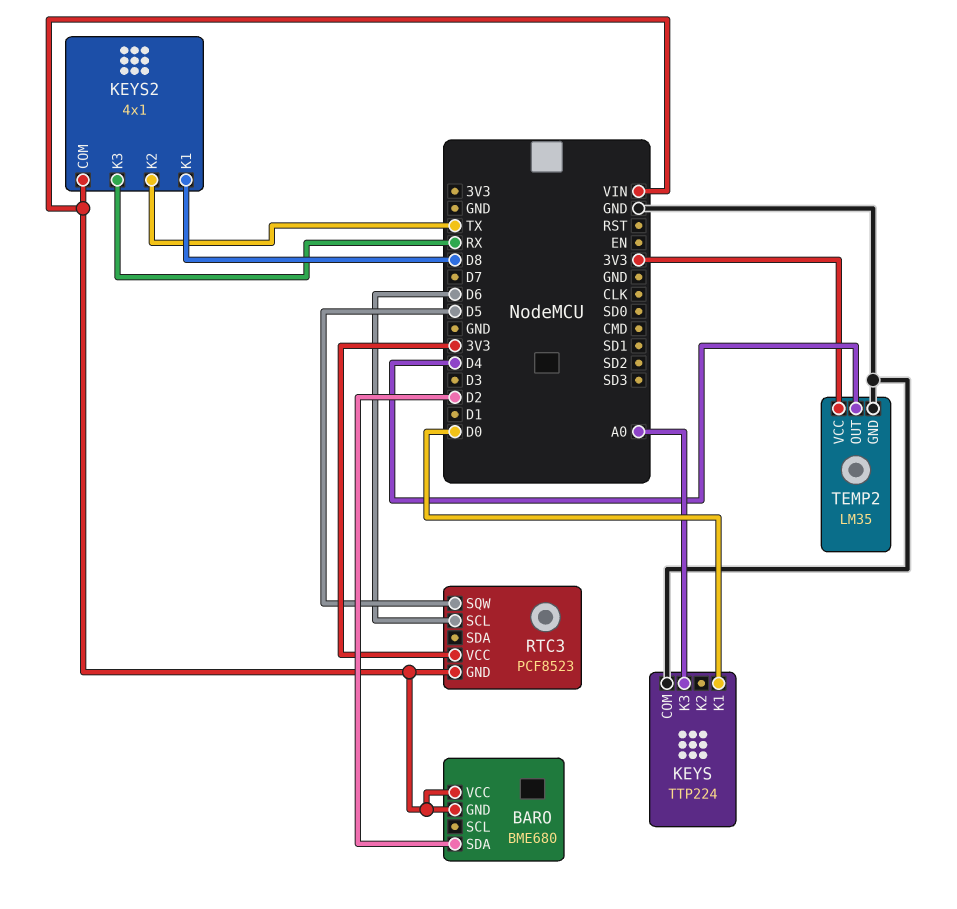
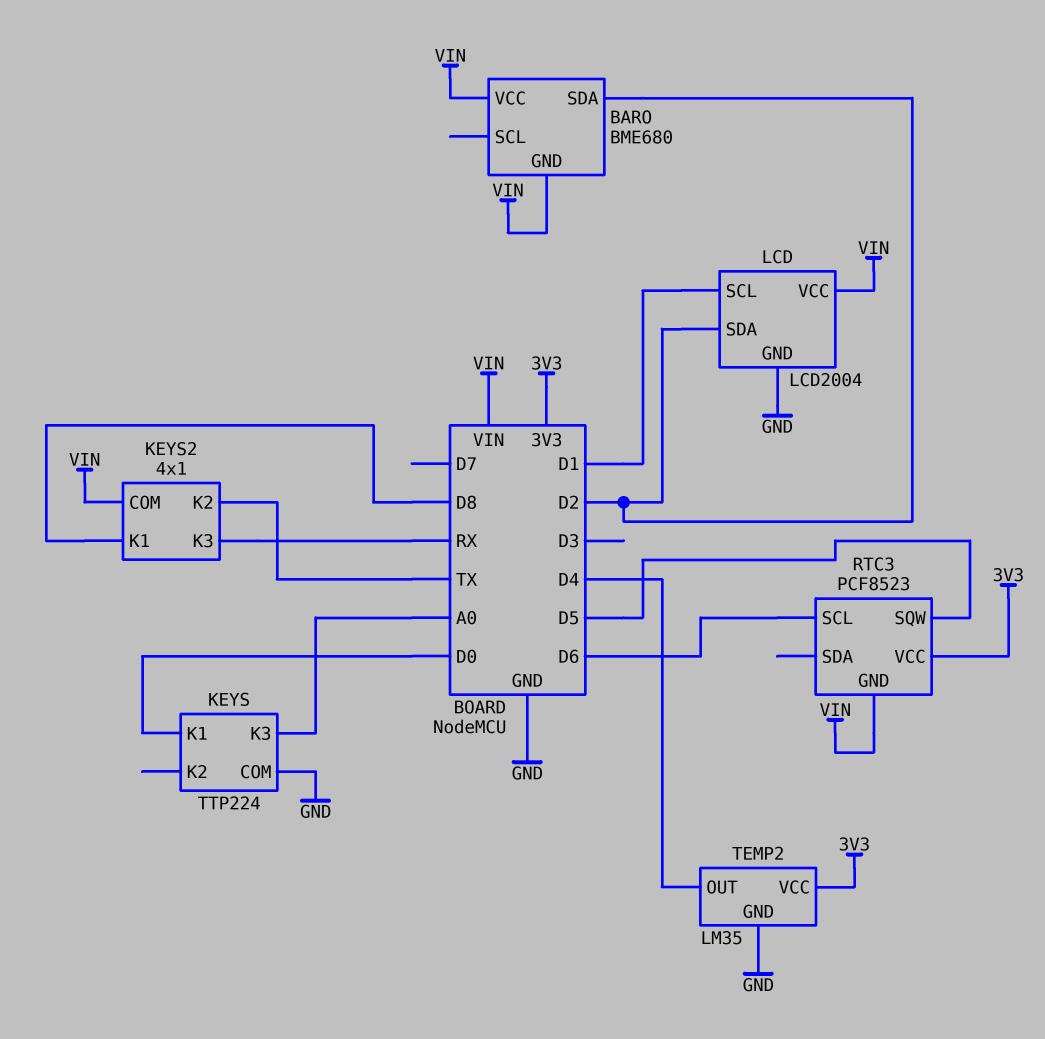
LCD: none -> LCD2004
LCD pin GND: none -> GND
LCD pin SCL: none -> D1
LCD pin SDA: none -> D2
LCD pin VCC: none -> VIN

